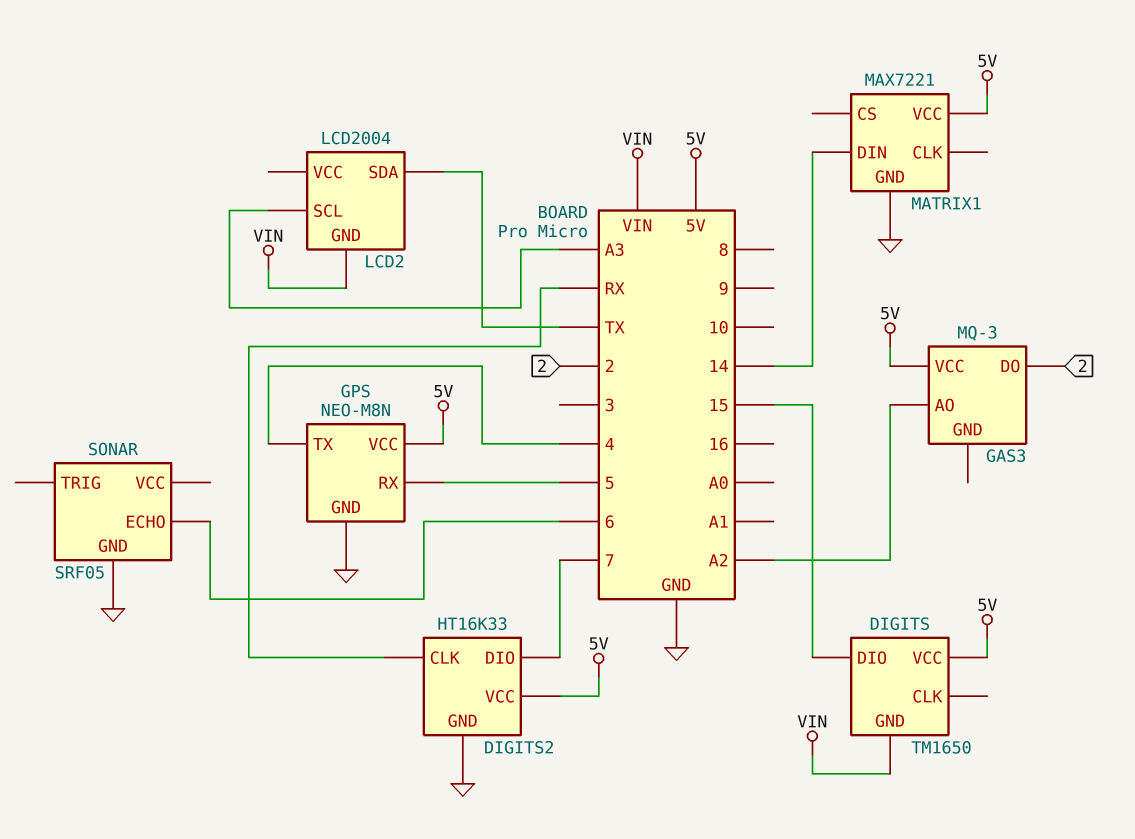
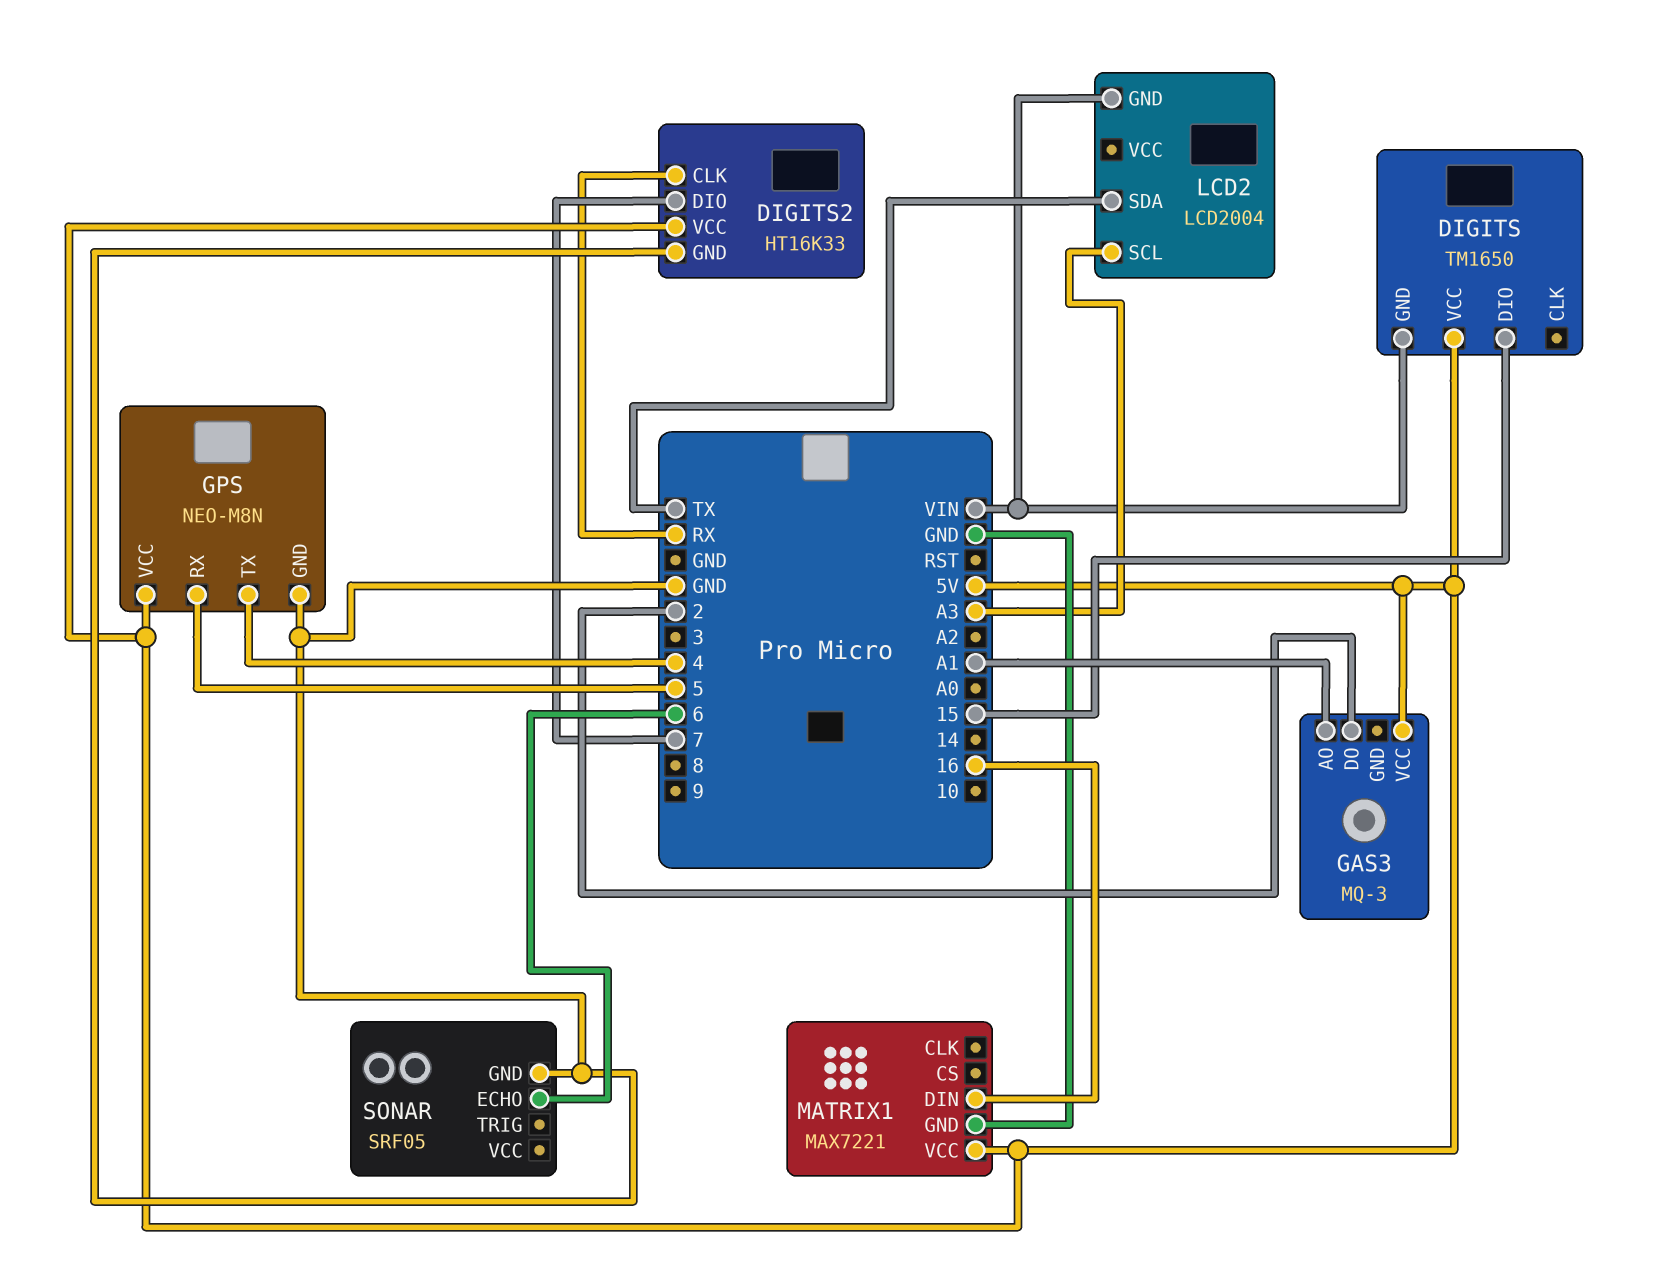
GAS3 pin AO: A2 -> A1
MATRIX1 pin DIN: 14 -> 16

